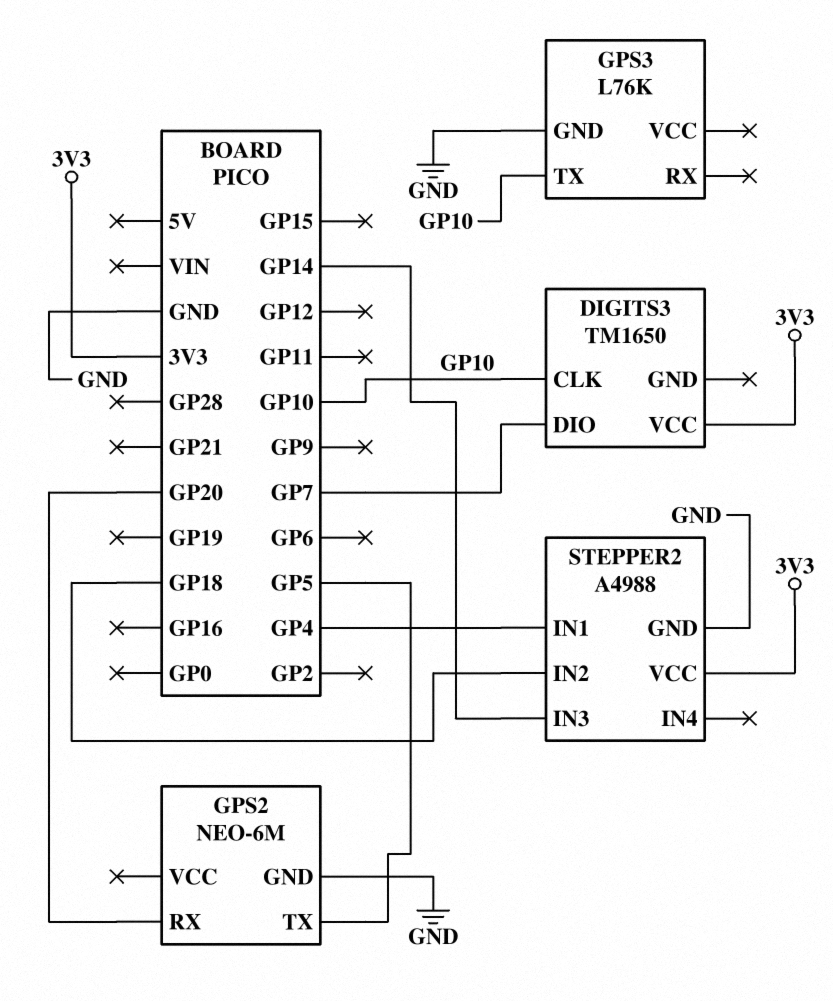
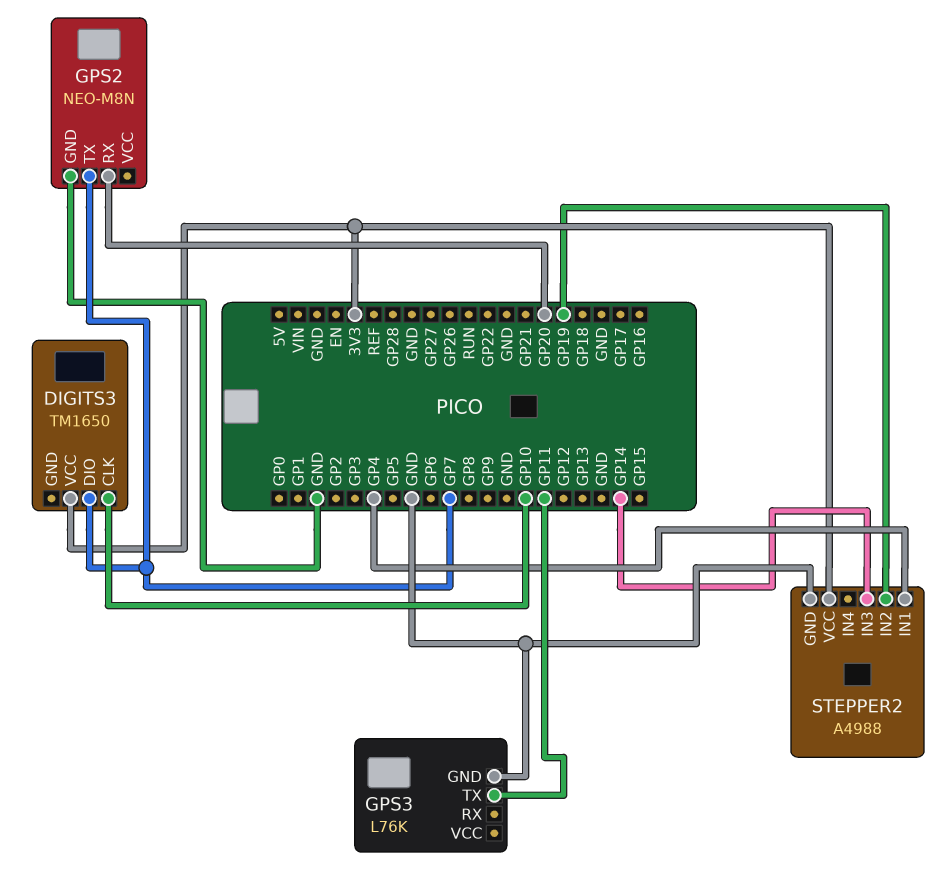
GPS2: NEO-6M -> NEO-M8N
GPS2 pin TX: GP5 -> GP7
GPS3 pin TX: GP10 -> GP11
STEPPER2 pin IN2: GP18 -> GP19

